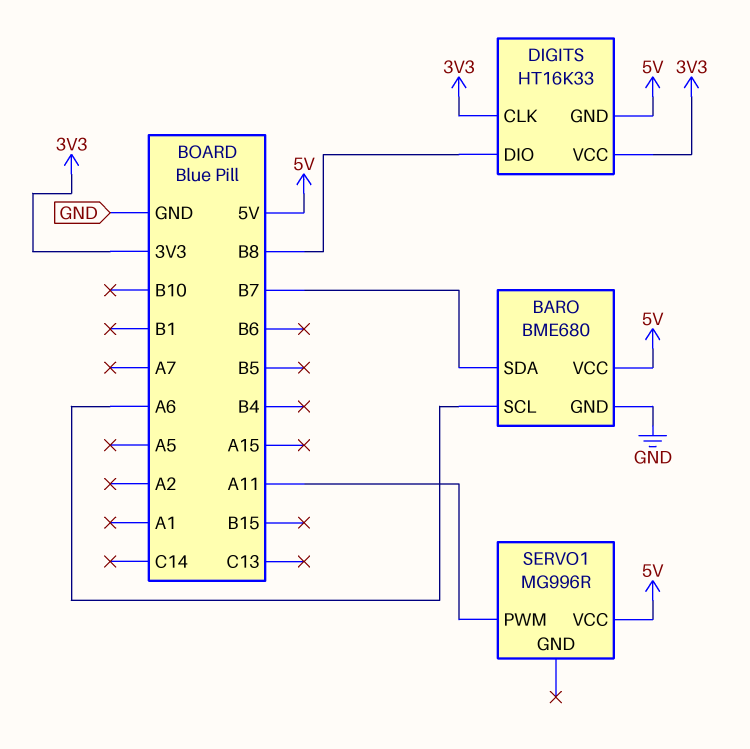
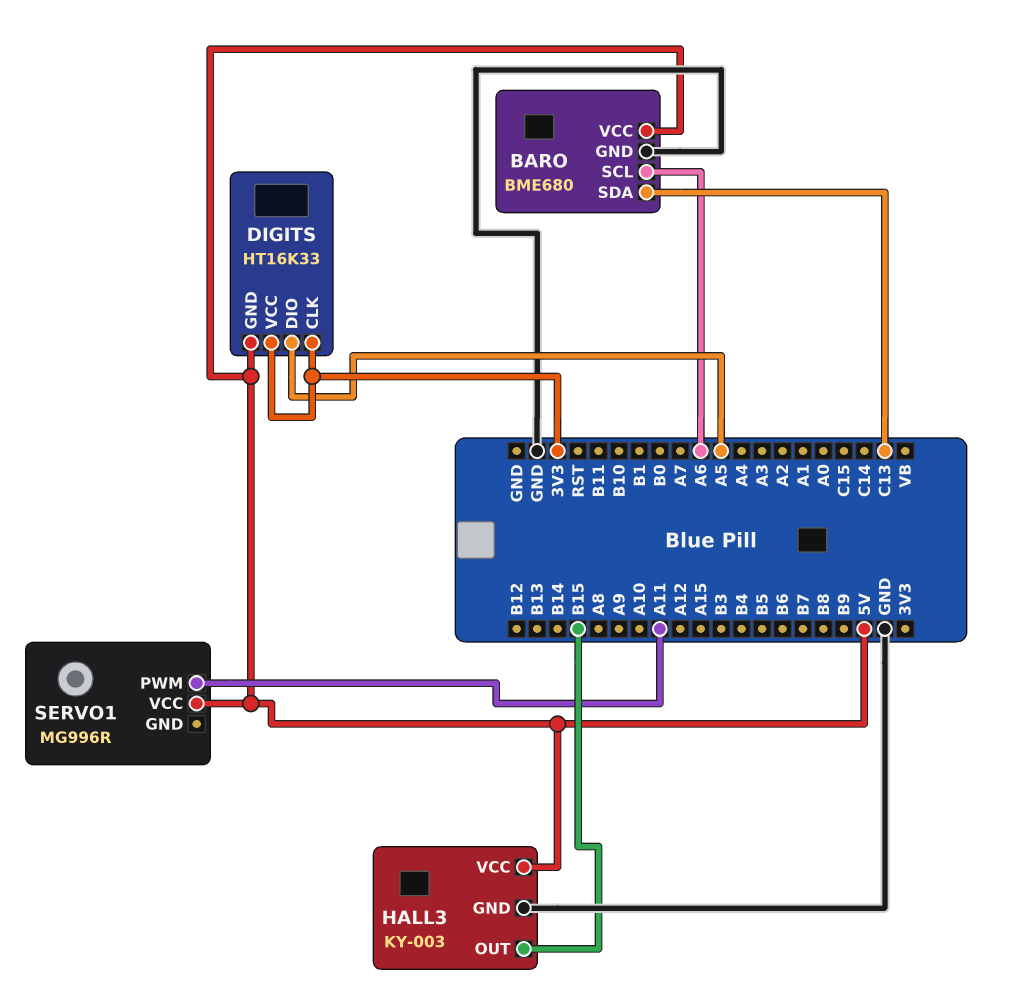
BARO pin SDA: B7 -> C13
DIGITS pin DIO: B8 -> A5
HALL3: none -> KY-003
HALL3 pin GND: none -> GND
HALL3 pin OUT: none -> B15
HALL3 pin VCC: none -> 5V

